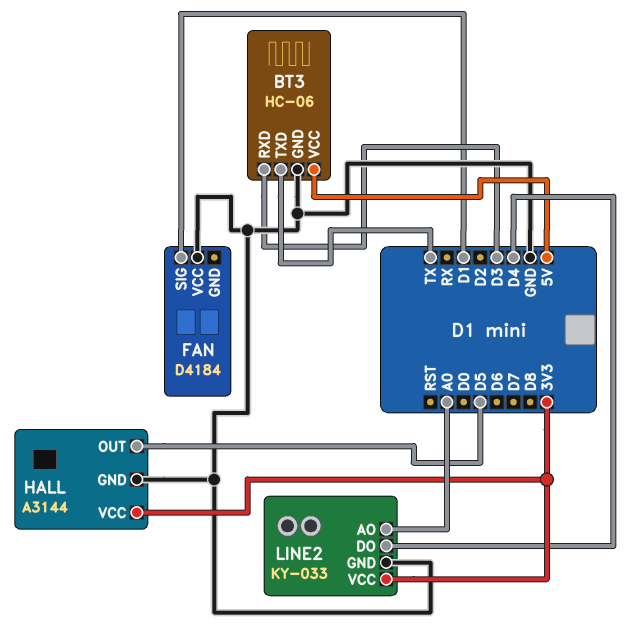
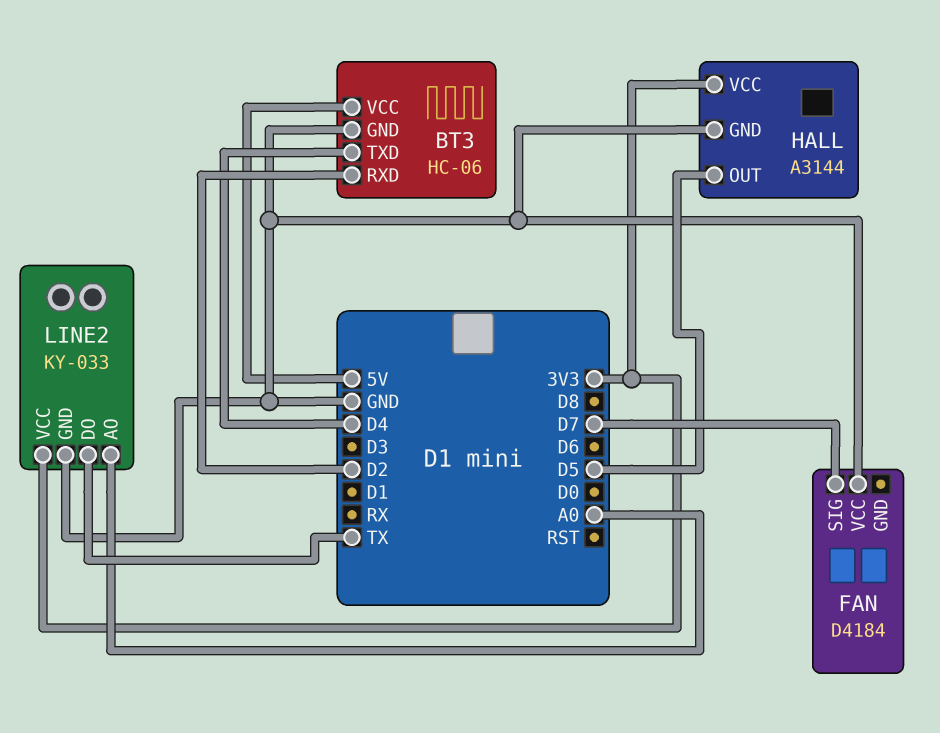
BT3 pin RXD: D3 -> D2
BT3 pin TXD: TX -> D4
FAN pin SIG: D1 -> D7
LINE2 pin DO: D4 -> TX

